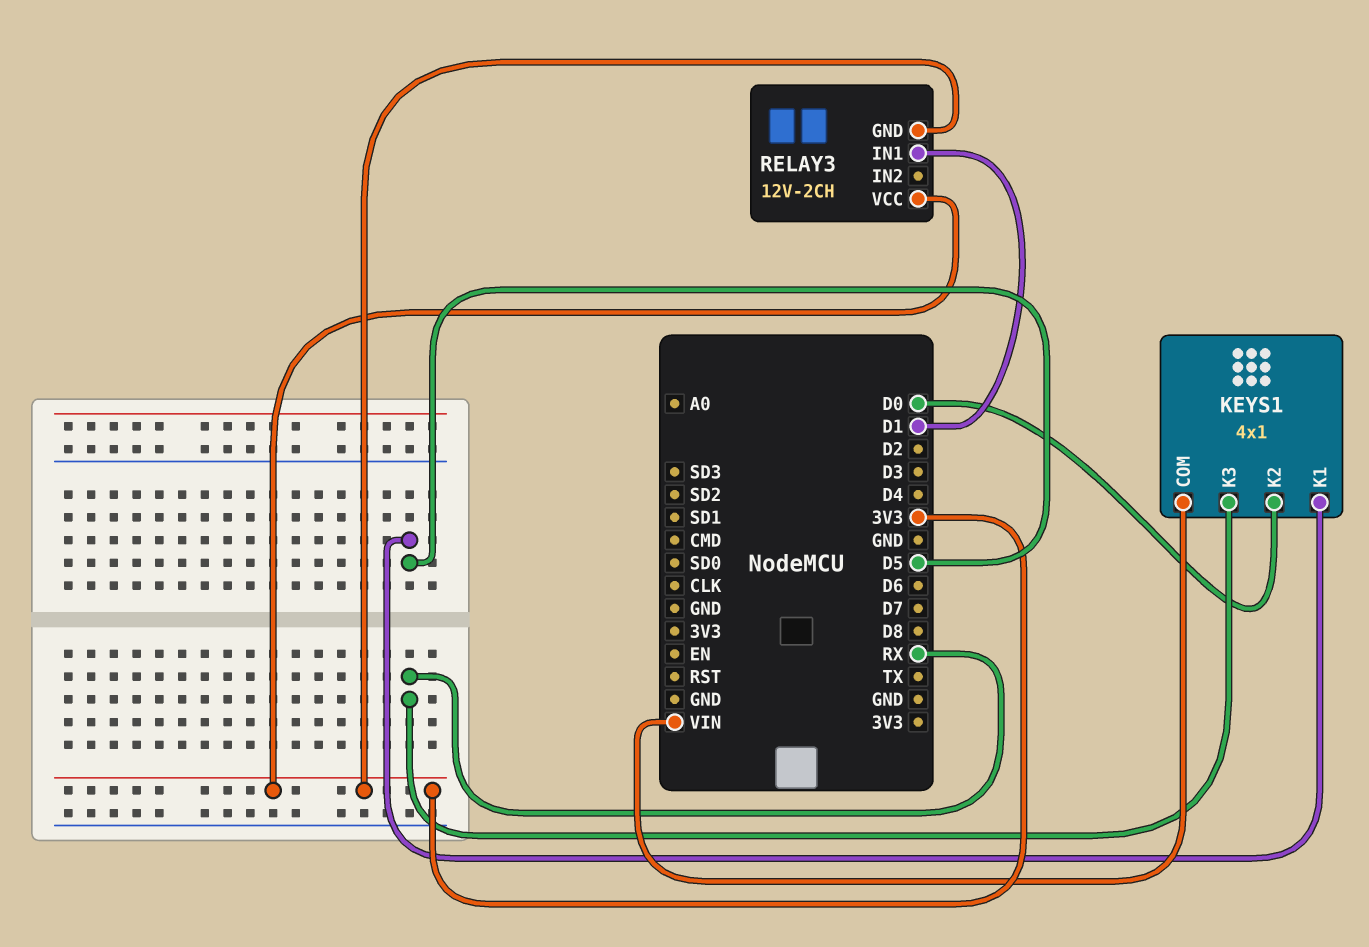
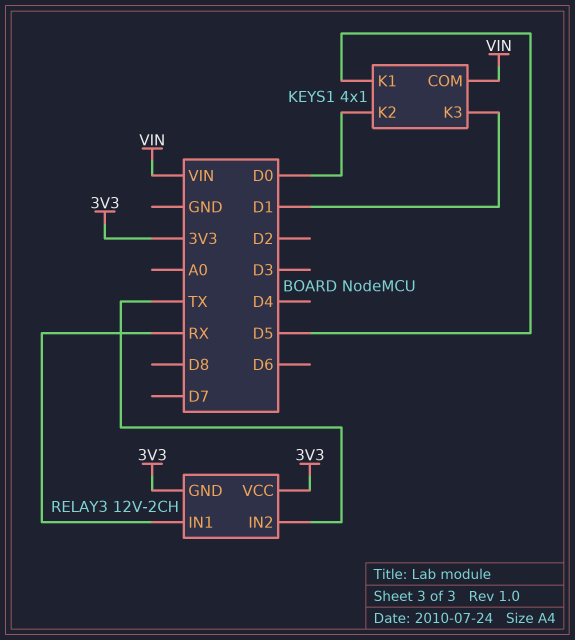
KEYS1 pin K3: RX -> D1
RELAY3 pin IN1: D1 -> RX
RELAY3 pin IN2: none -> TX

